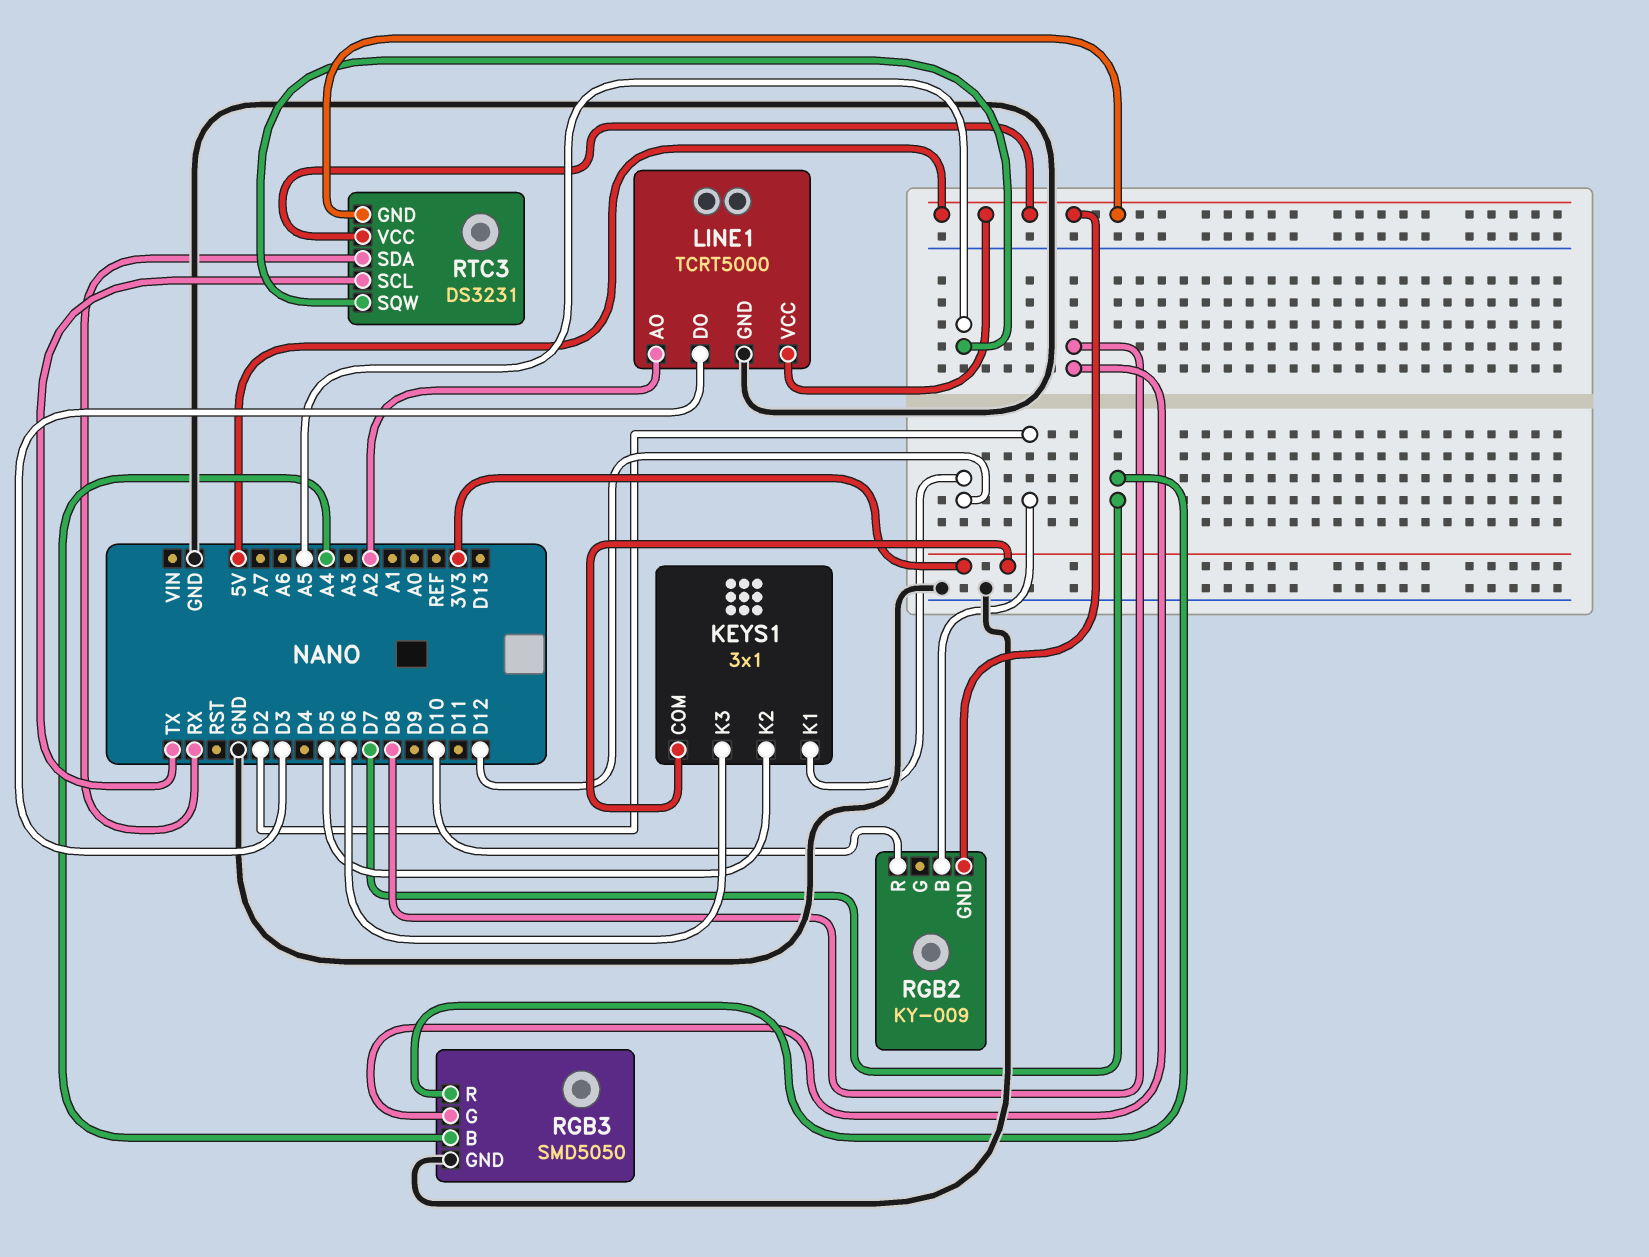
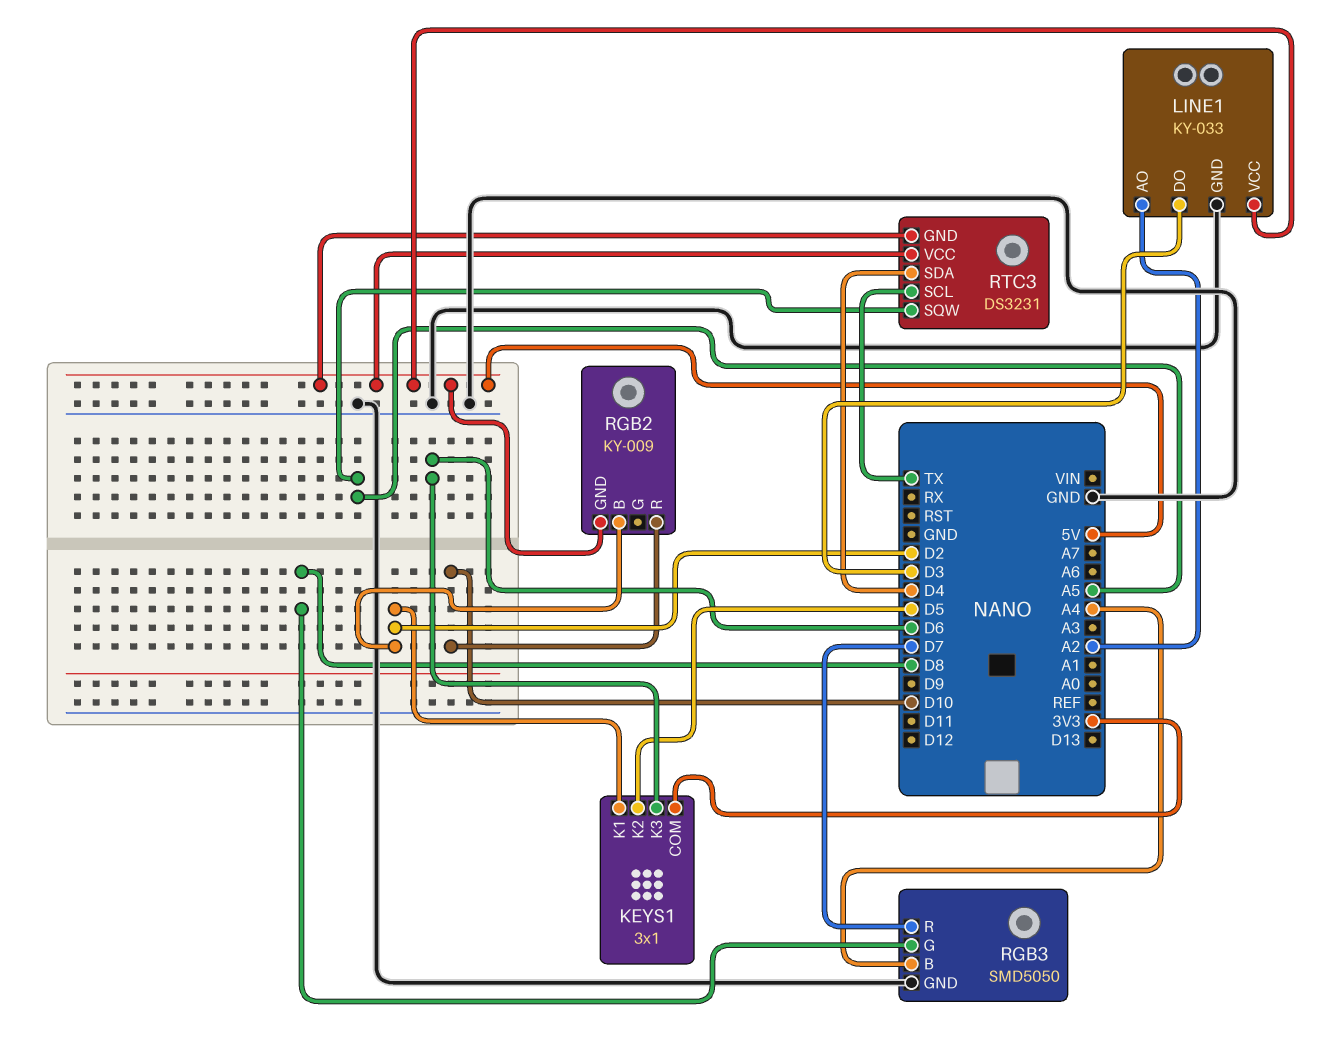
KEYS1 pin K1: D12 -> D2
LINE1: TCRT5000 -> KY-033
RTC3 pin SDA: RX -> D4

